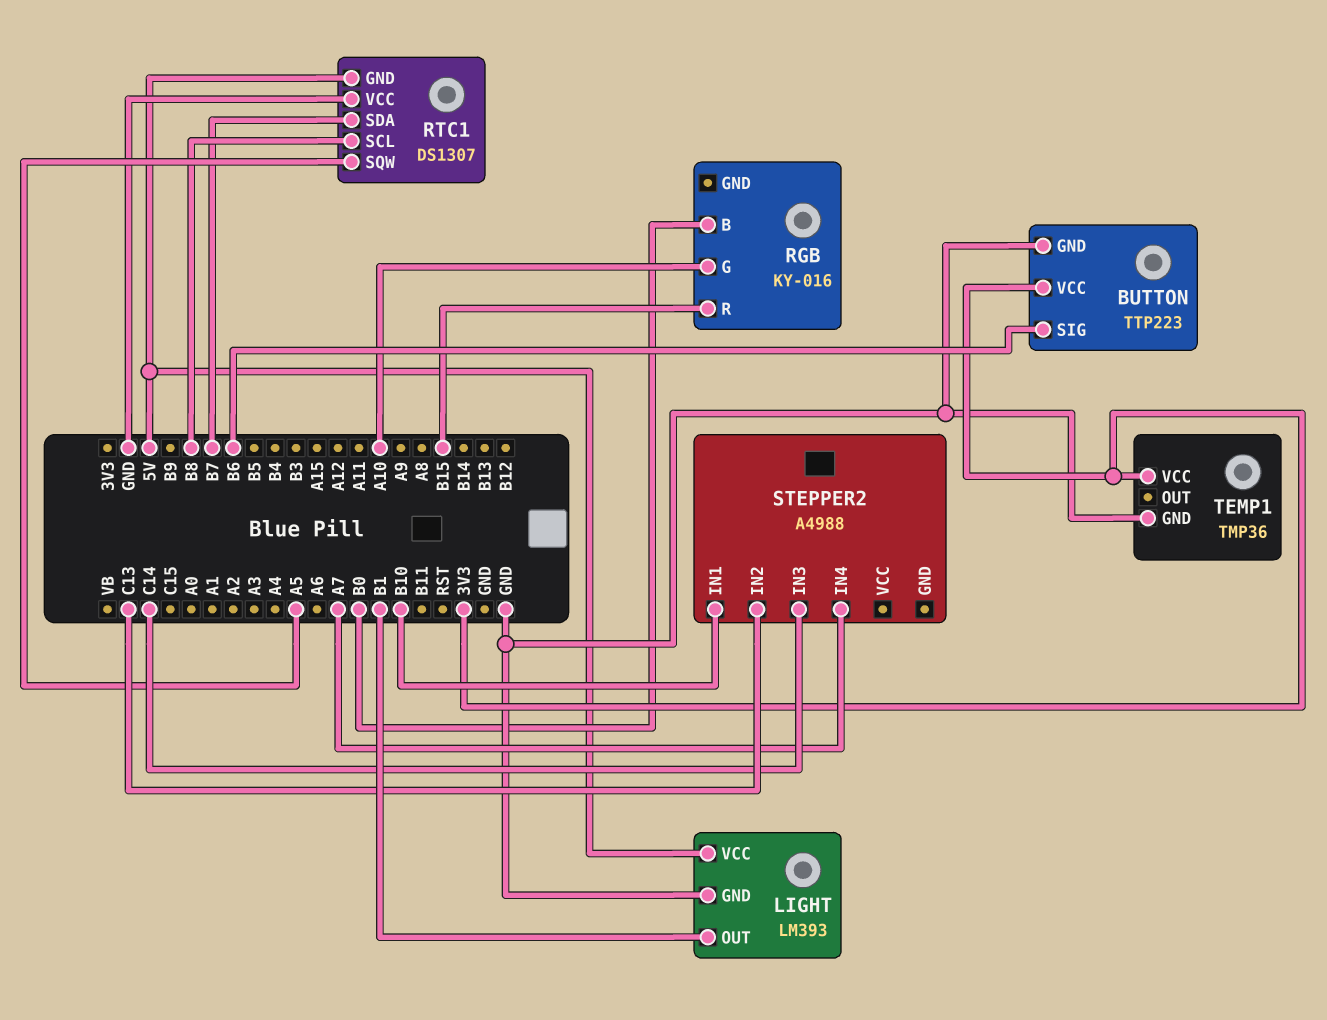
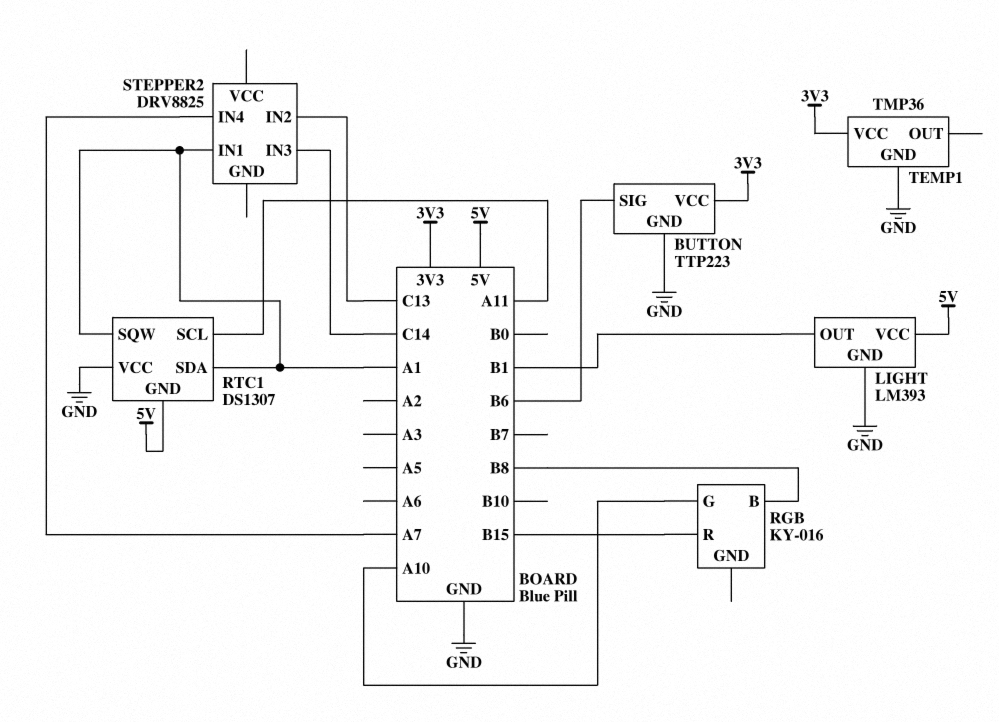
RGB pin B: B0 -> B8
RTC1 pin SCL: B8 -> A11
RTC1 pin SDA: B7 -> A1
RTC1 pin SQW: A5 -> A1
STEPPER2: A4988 -> DRV8825
STEPPER2 pin IN1: B10 -> A1

